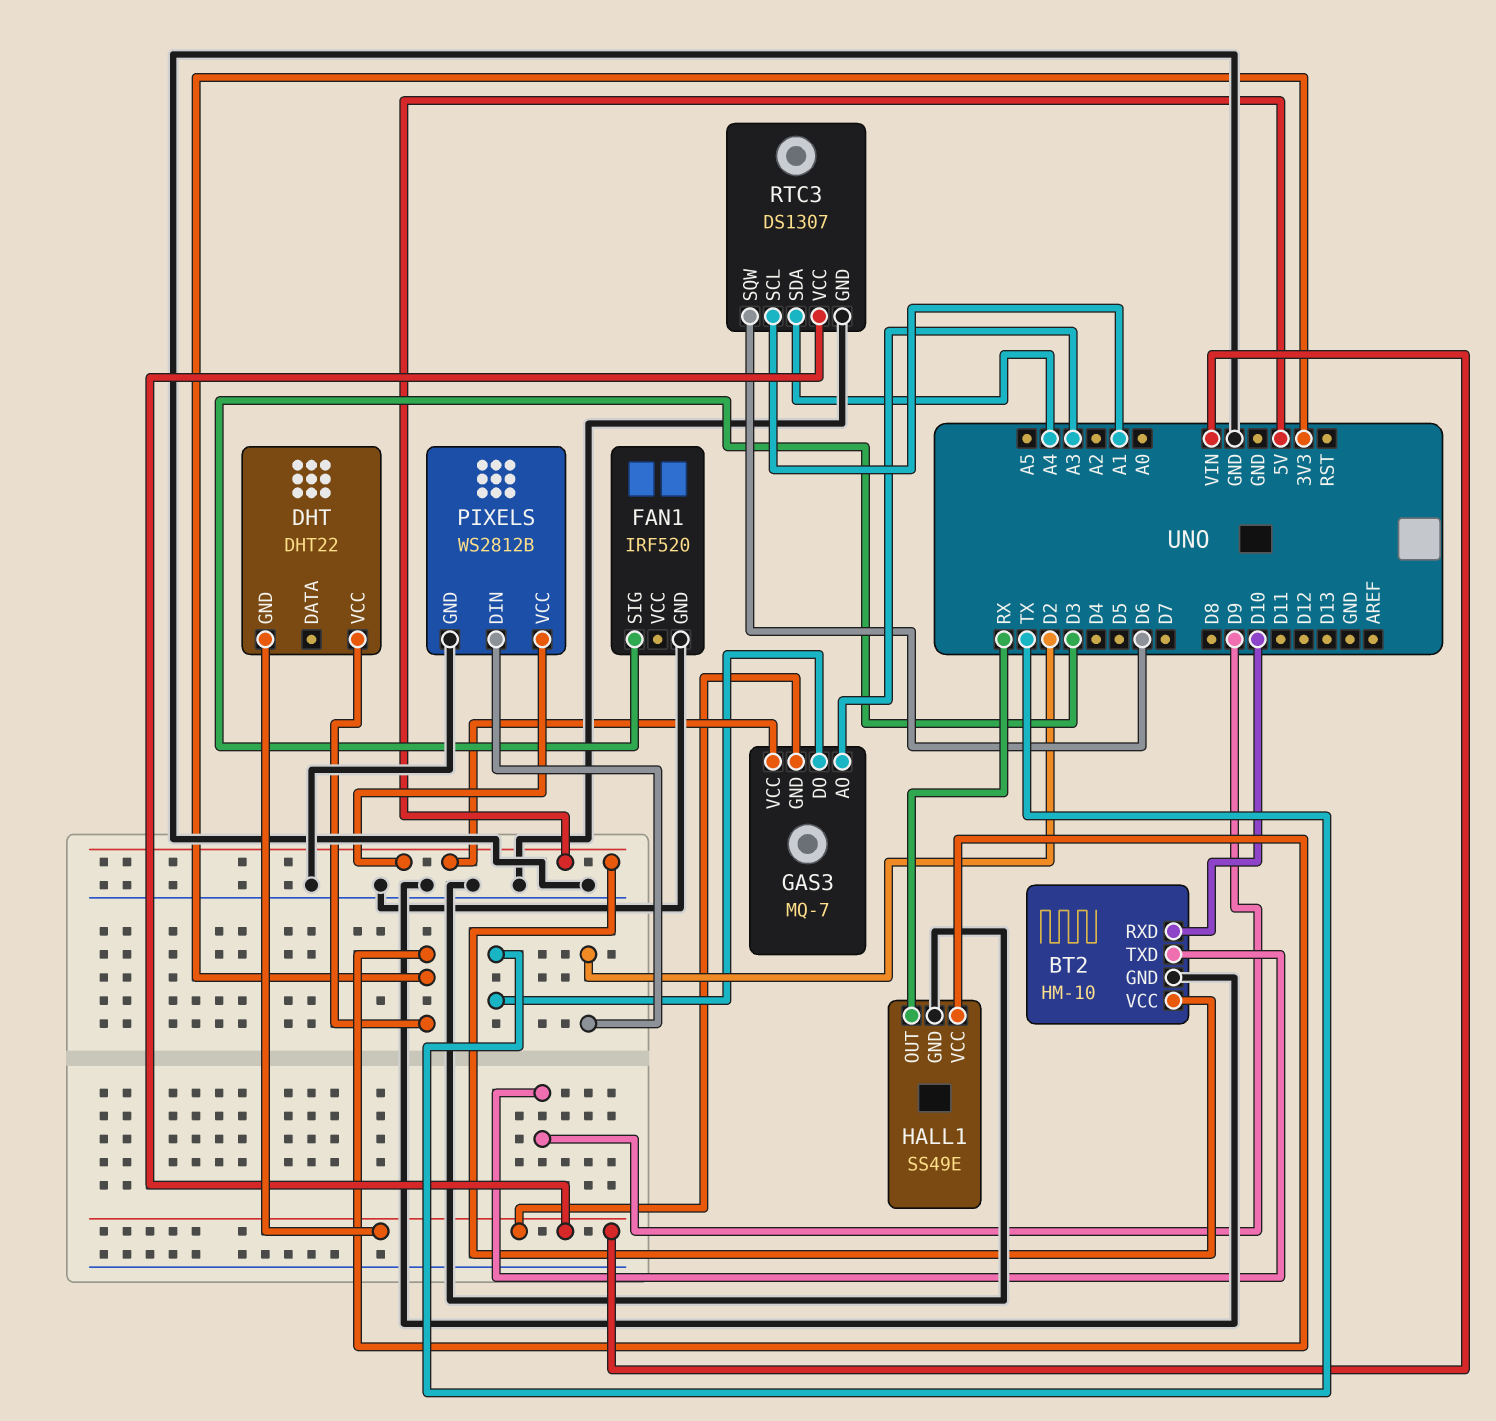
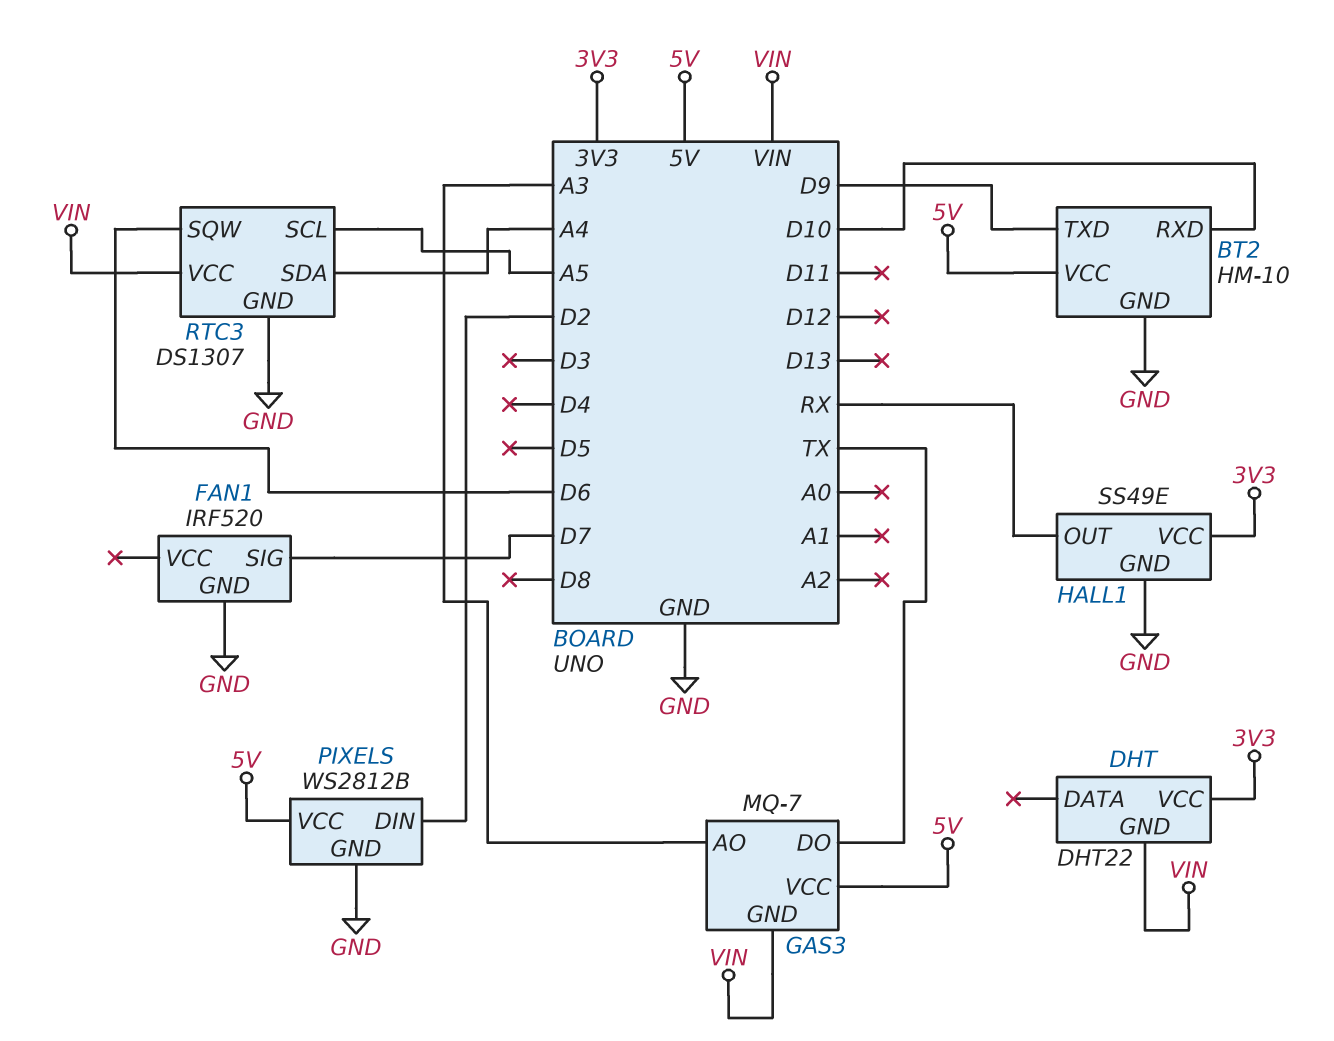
FAN1 pin SIG: D3 -> D7
RTC3 pin SCL: A1 -> A5

